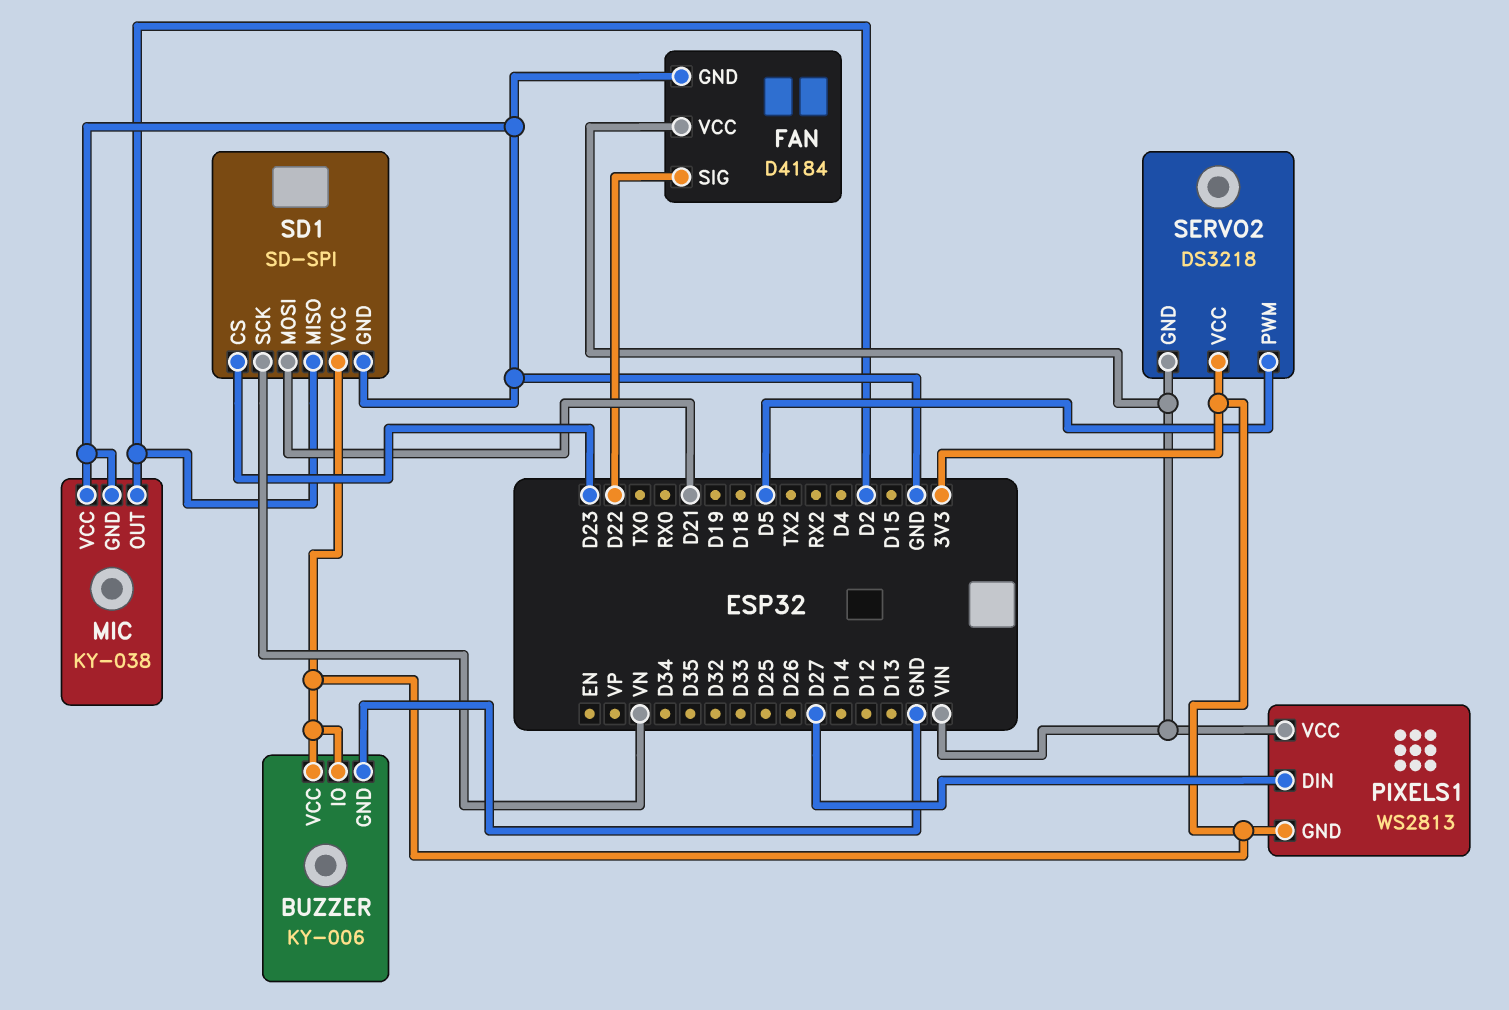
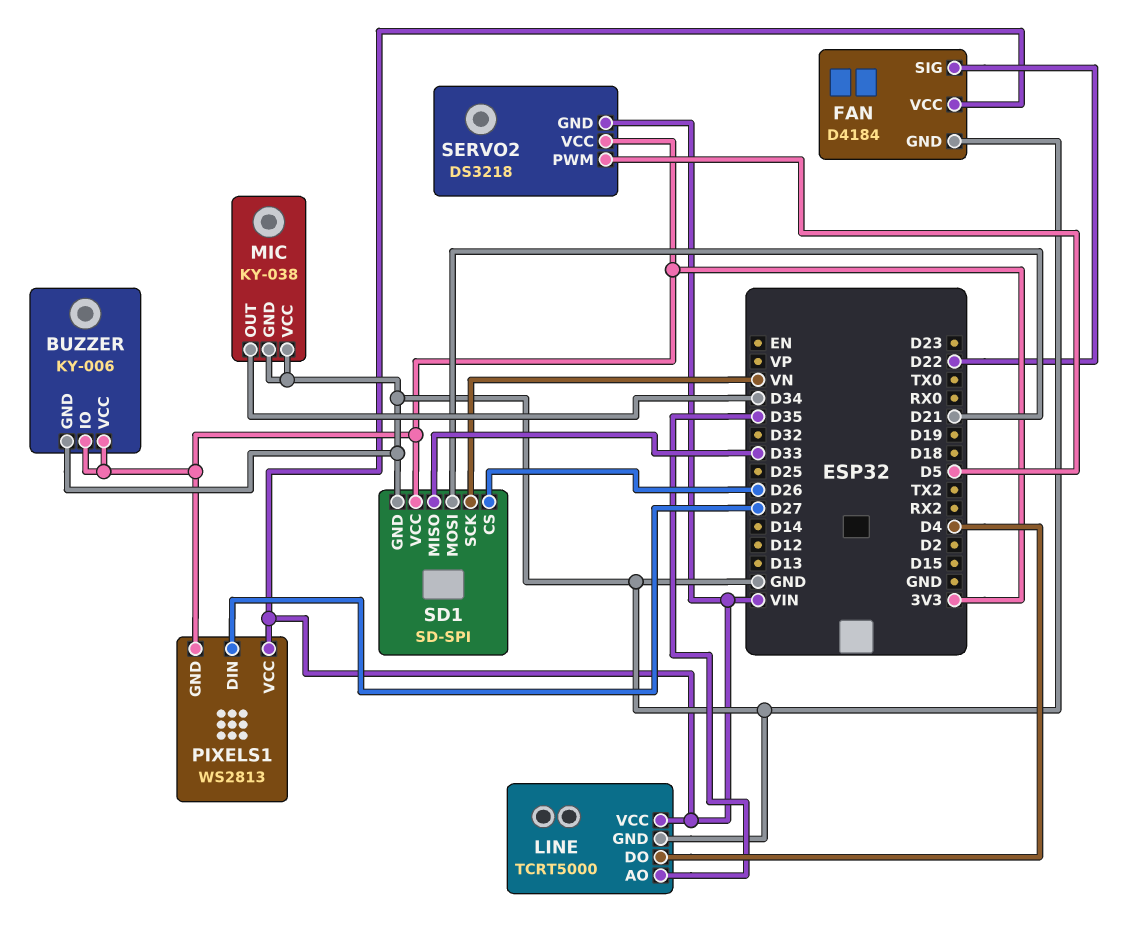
LINE: none -> TCRT5000
LINE pin AO: none -> D35
LINE pin DO: none -> D4
LINE pin GND: none -> GND
LINE pin VCC: none -> VIN
MIC pin OUT: D2 -> D34
SD1 pin CS: D23 -> D26
SD1 pin MISO: D2 -> D33

